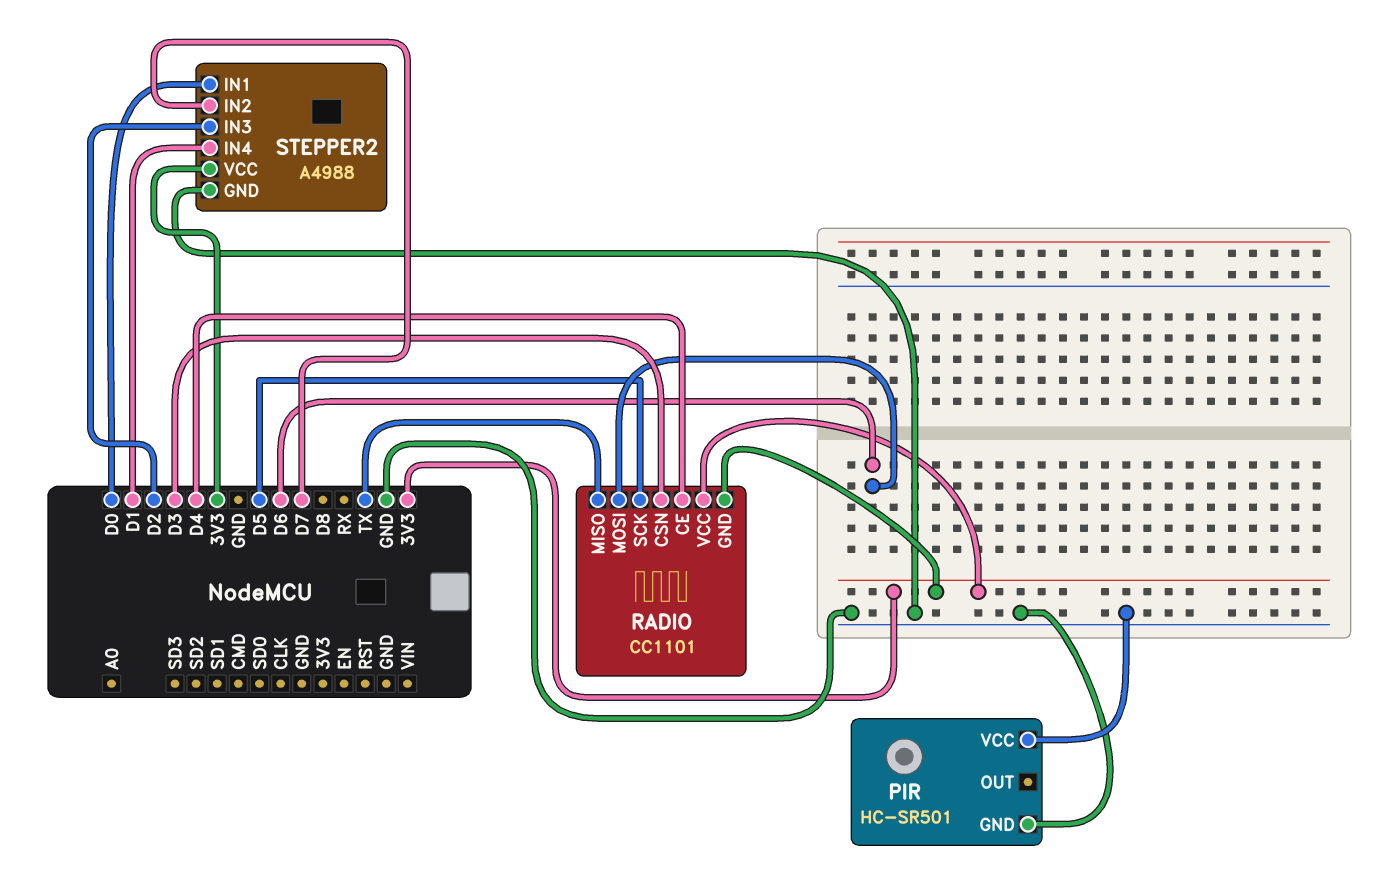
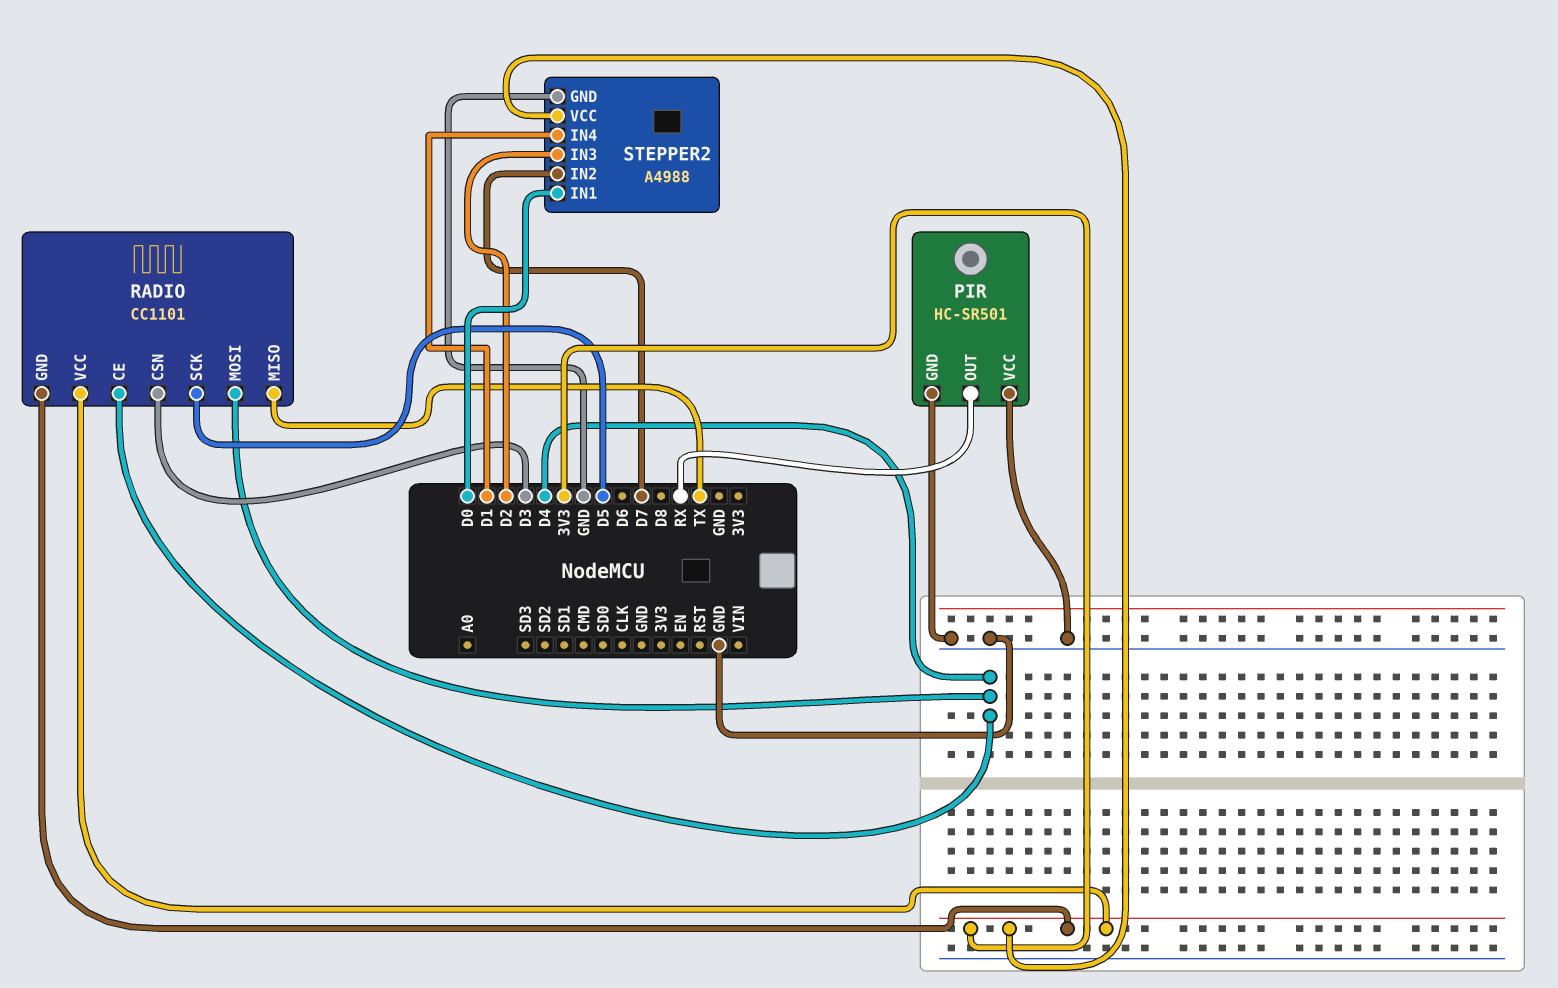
PIR pin OUT: none -> RX
RADIO pin MOSI: D6 -> D4

